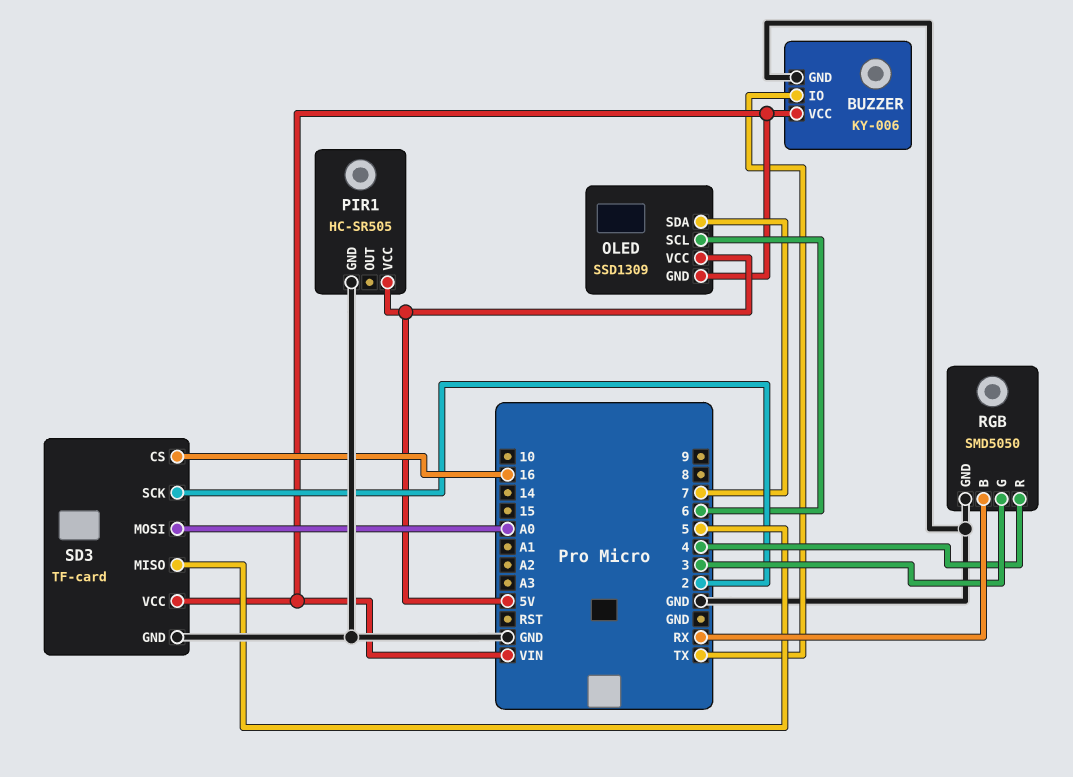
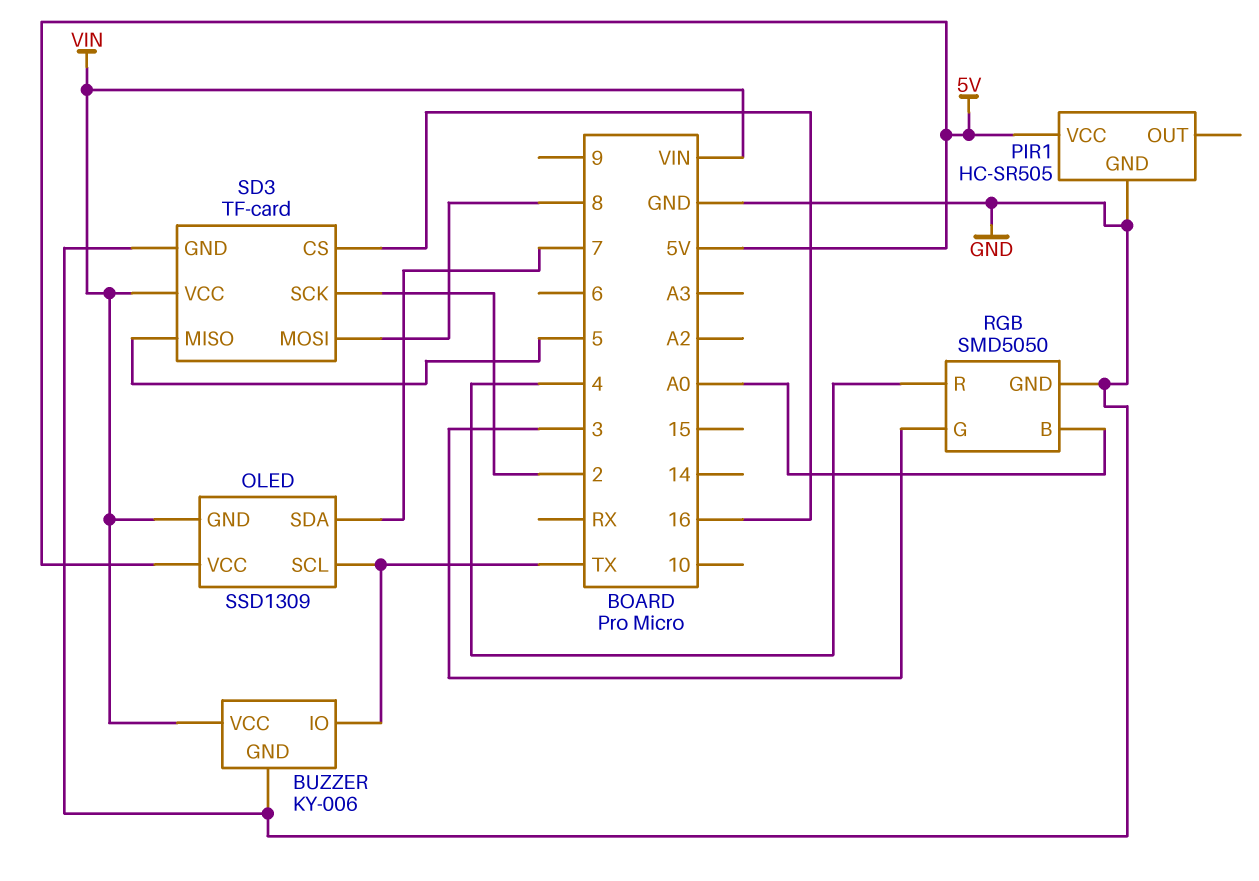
OLED pin SCL: 6 -> TX
RGB pin B: RX -> A0
SD3 pin MOSI: A0 -> 8

